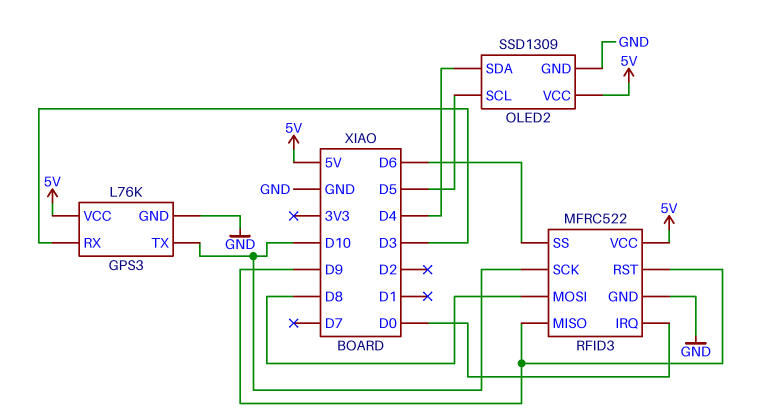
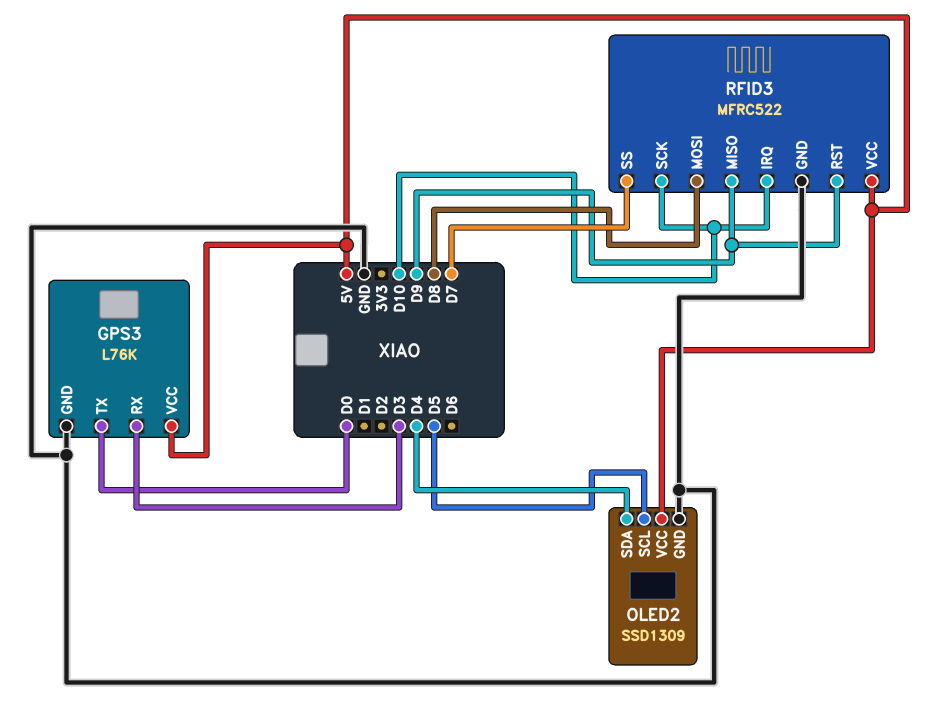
GPS3 pin TX: D10 -> D0
RFID3 pin IRQ: D0 -> D10
RFID3 pin SS: D6 -> D7

